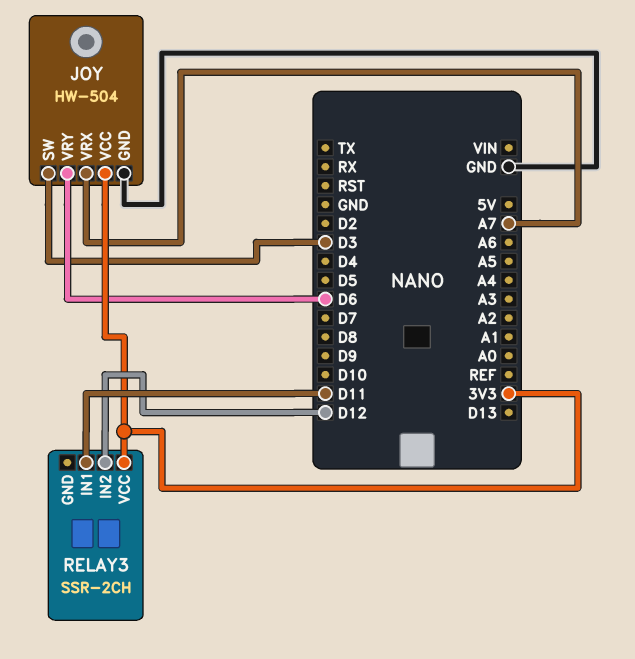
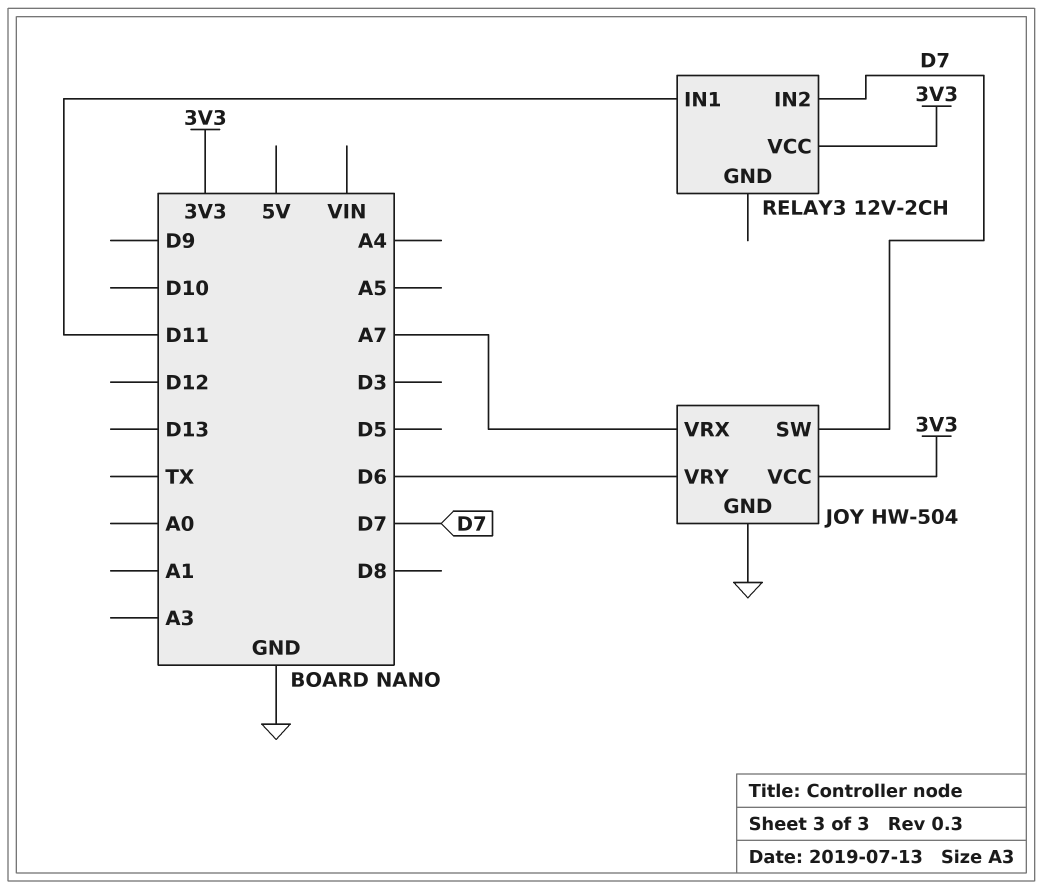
JOY pin SW: D3 -> D7
RELAY3: SSR-2CH -> 12V-2CH
RELAY3 pin IN2: D12 -> D7

